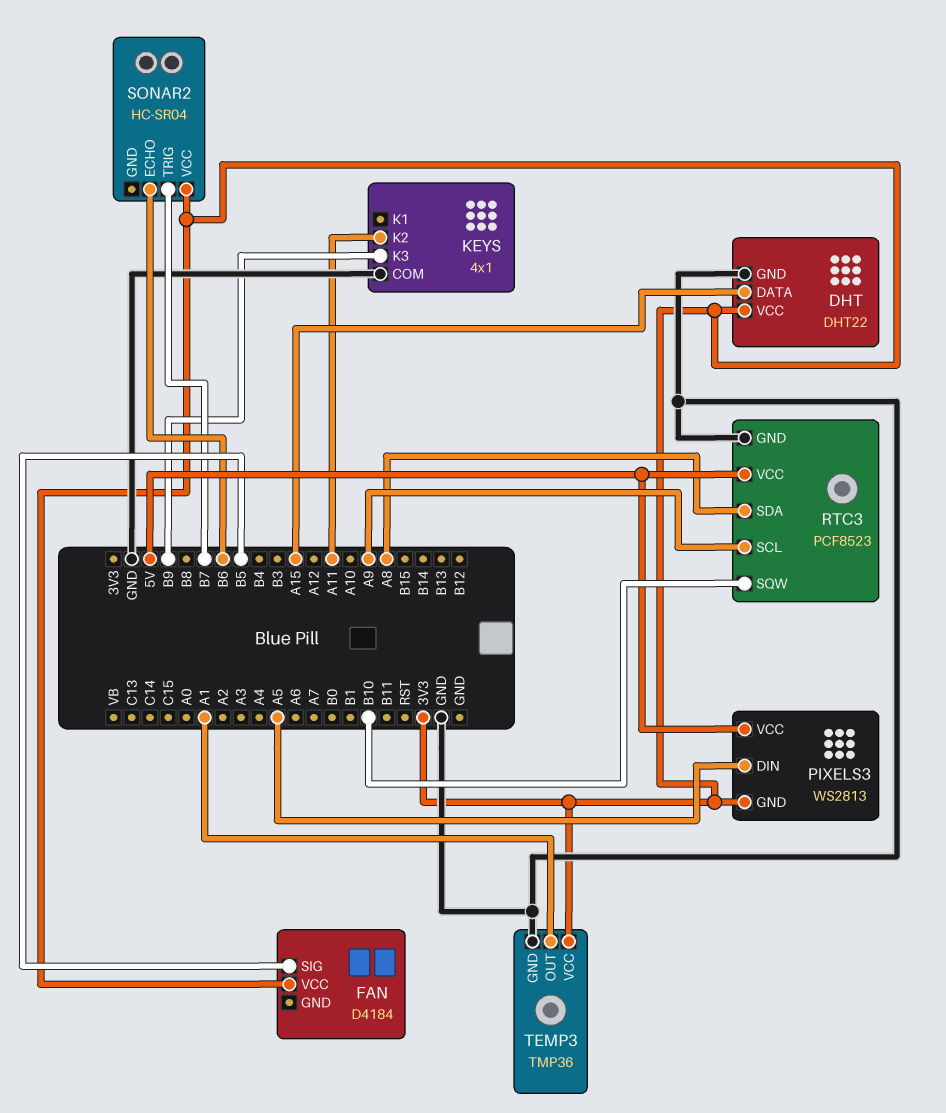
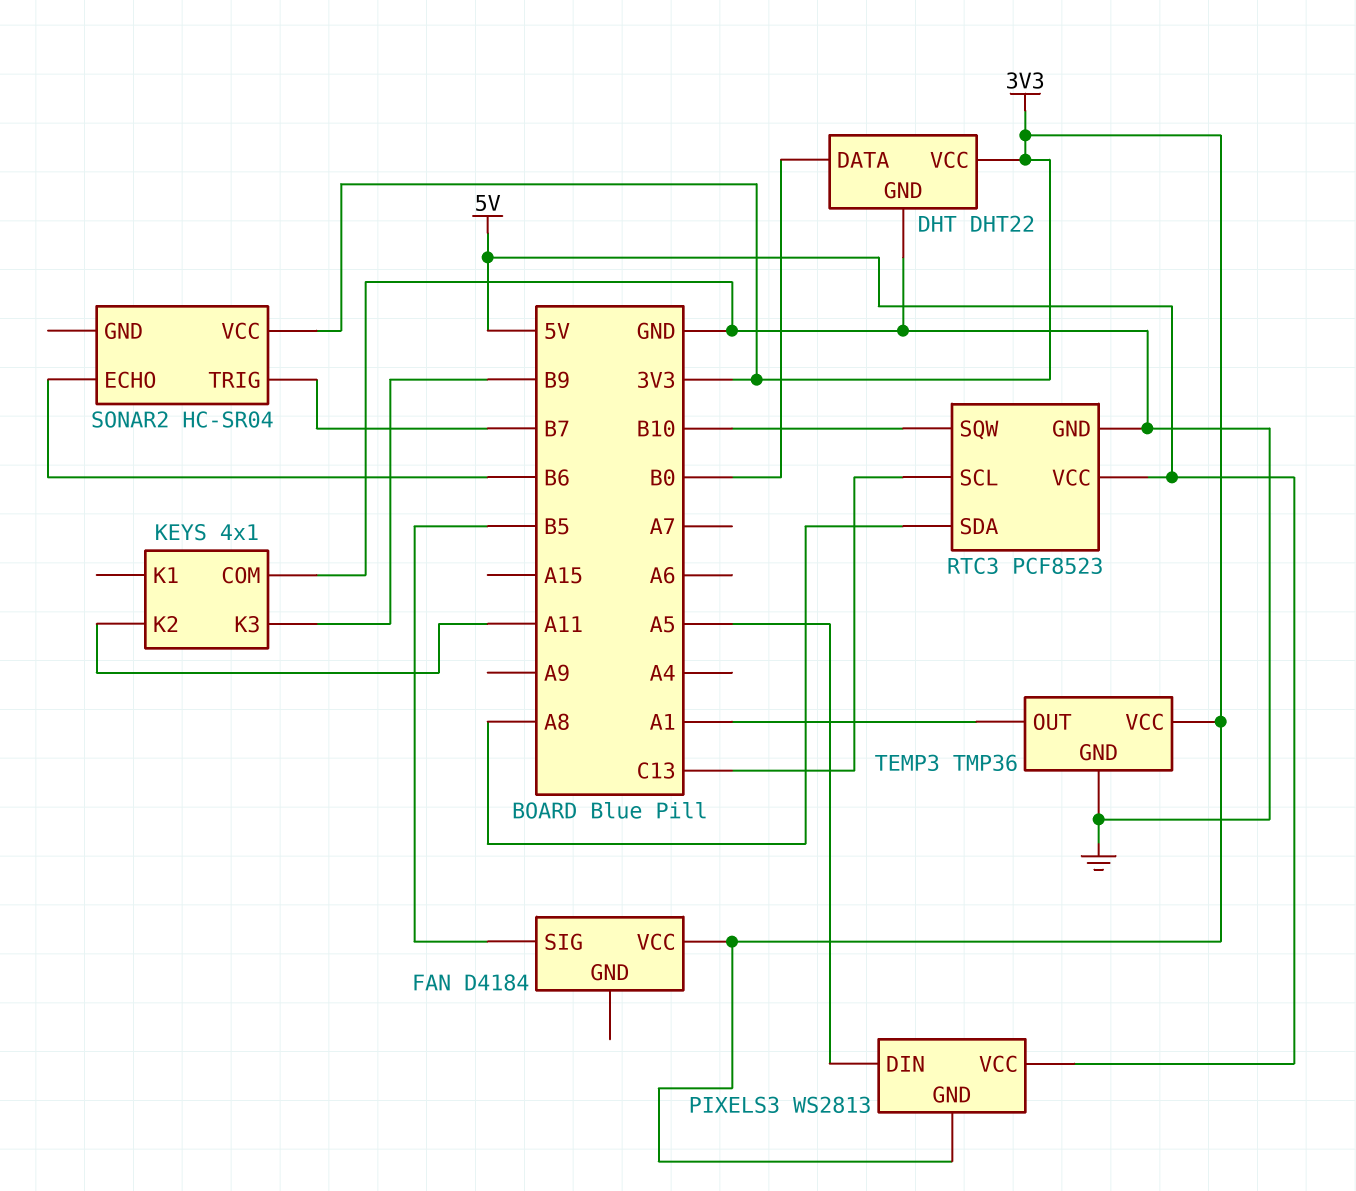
DHT pin DATA: A15 -> B0
RTC3 pin SCL: A9 -> C13

